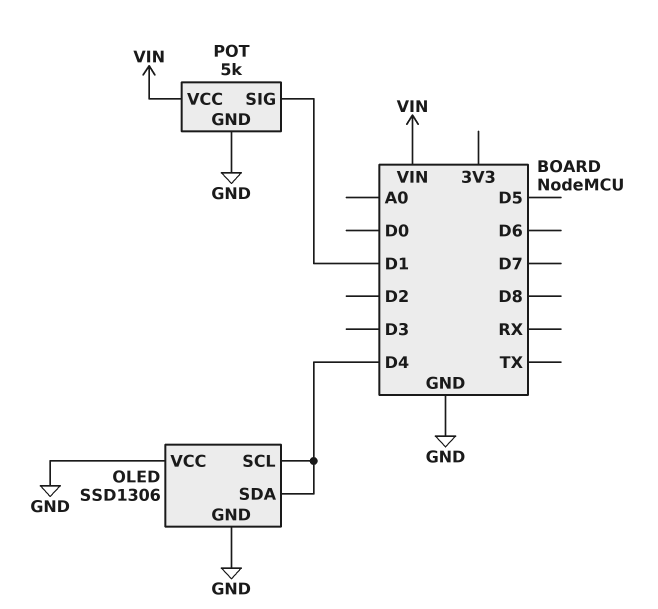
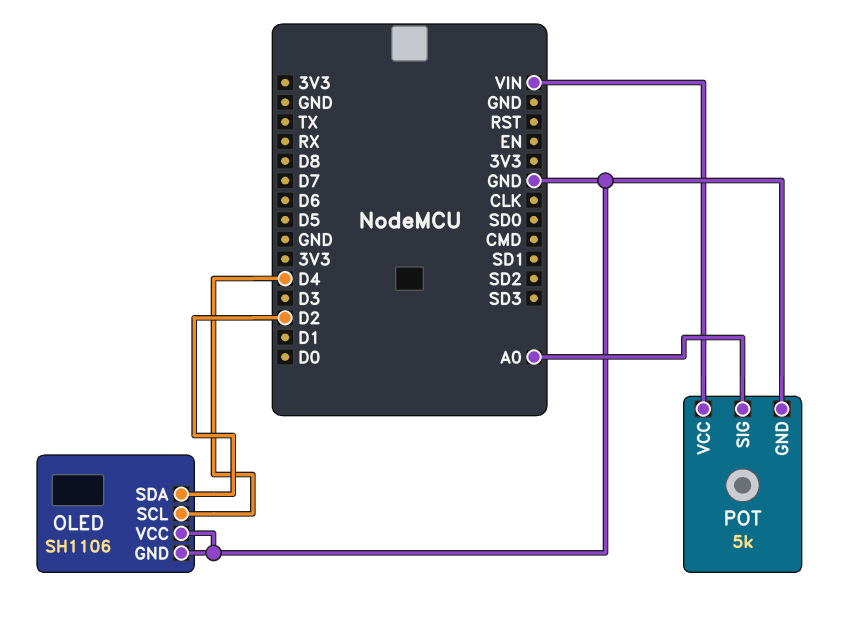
OLED: SSD1306 -> SH1106
OLED pin SDA: D4 -> D2
POT pin SIG: D1 -> A0

